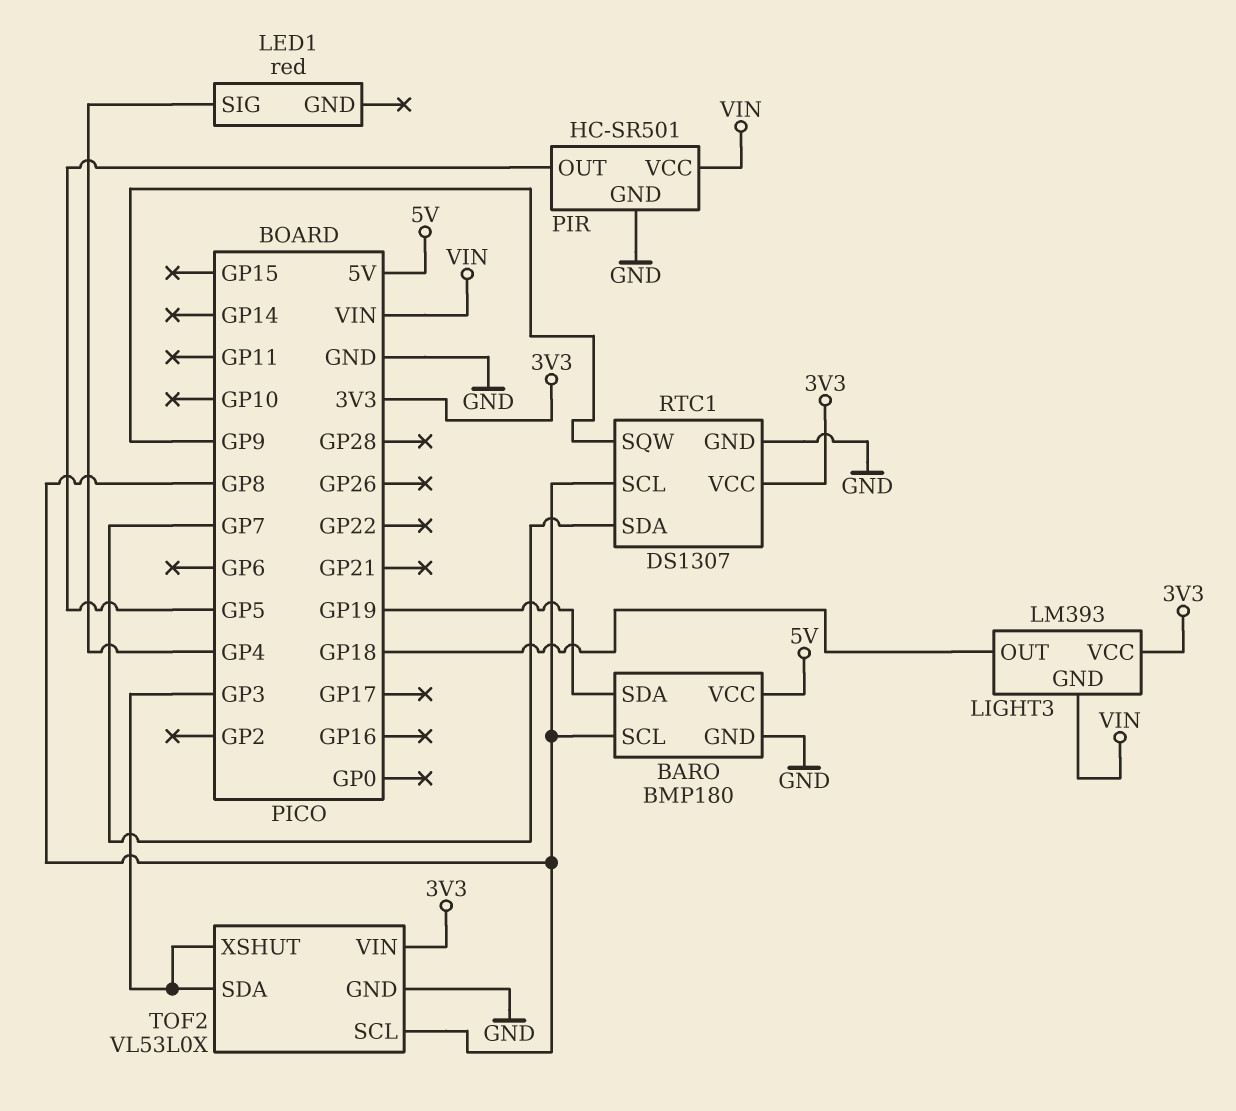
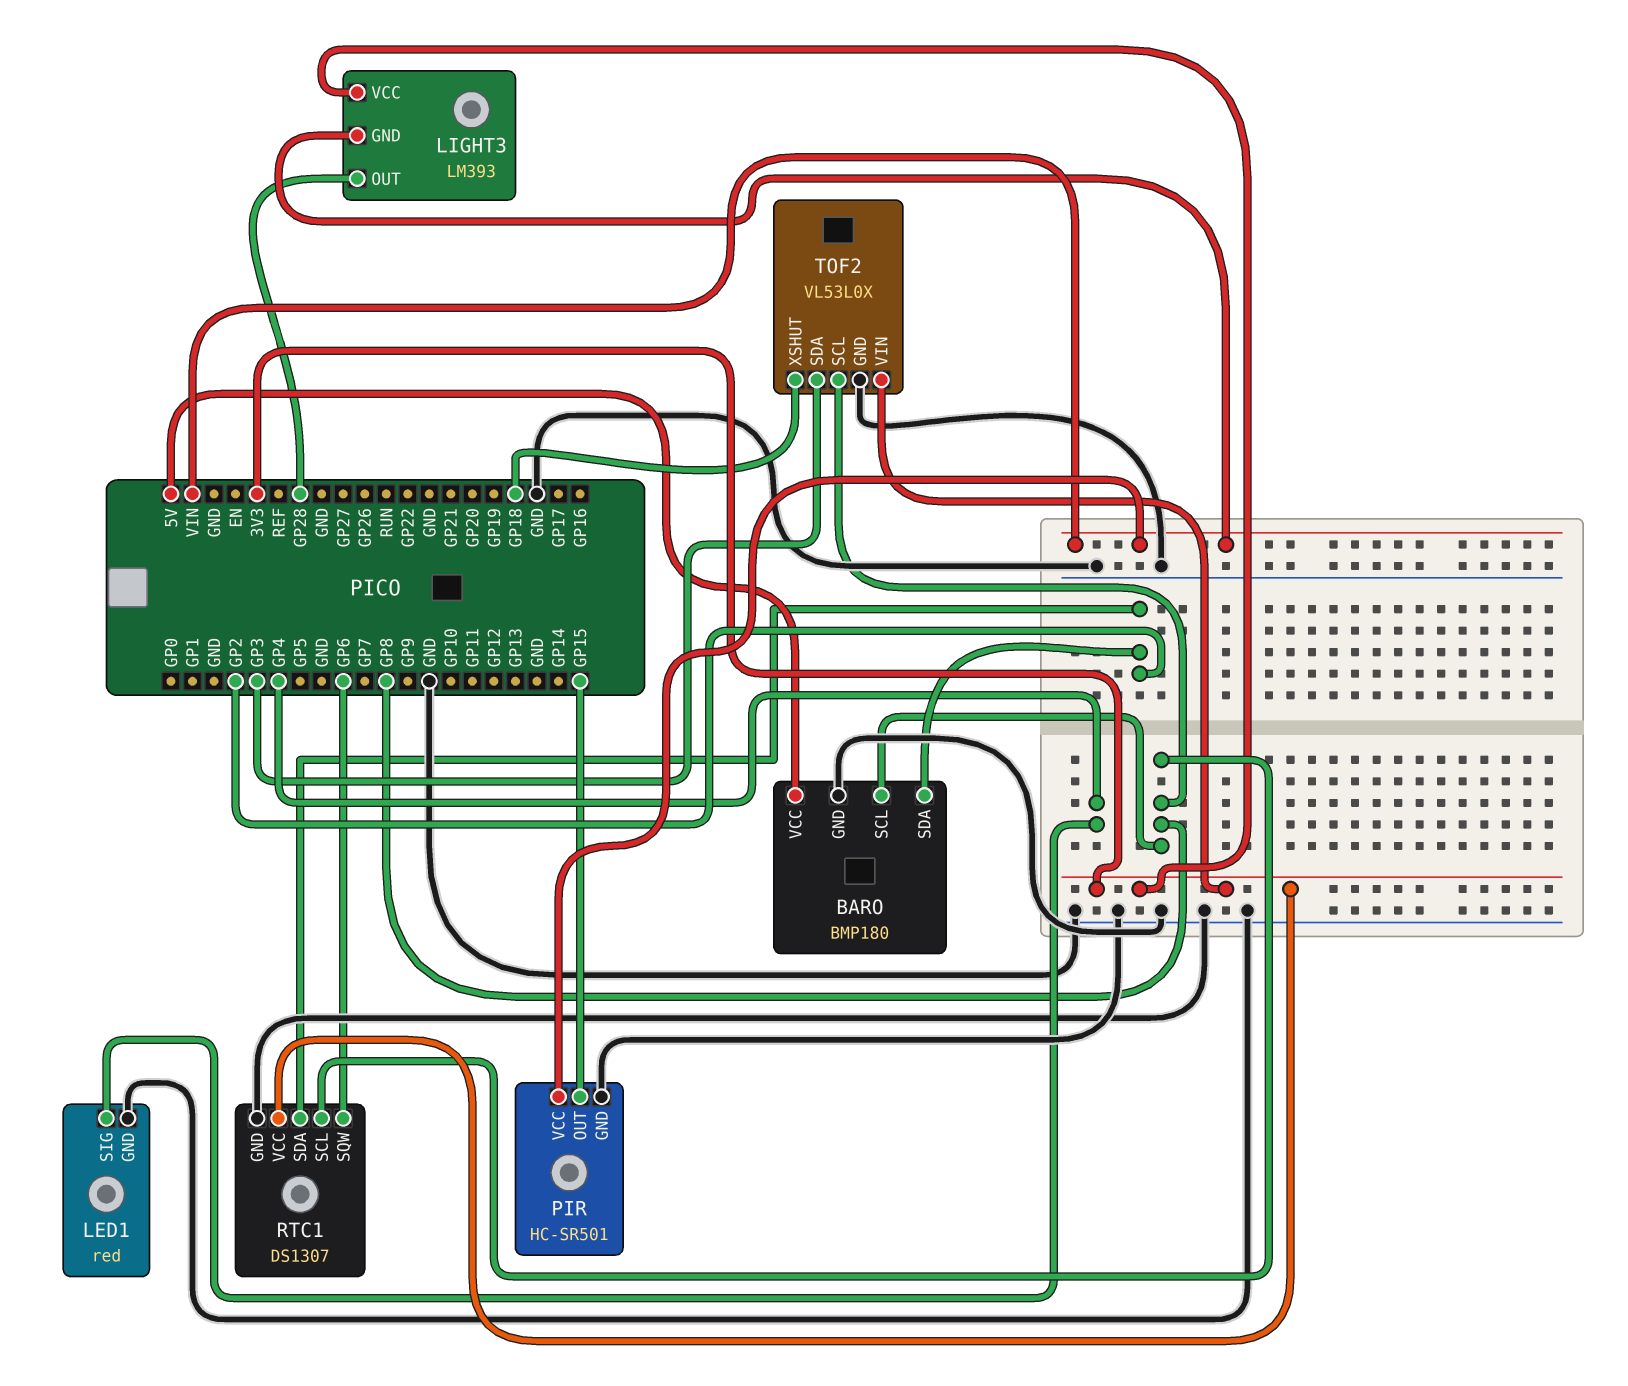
BARO pin SDA: GP19 -> GP2
LED1 pin GND: none -> GND
LIGHT3 pin OUT: GP18 -> GP28
PIR pin OUT: GP5 -> GP15
RTC1 pin SDA: GP7 -> GP2
RTC1 pin SQW: GP9 -> GP6
TOF2 pin XSHUT: GP3 -> GP18

